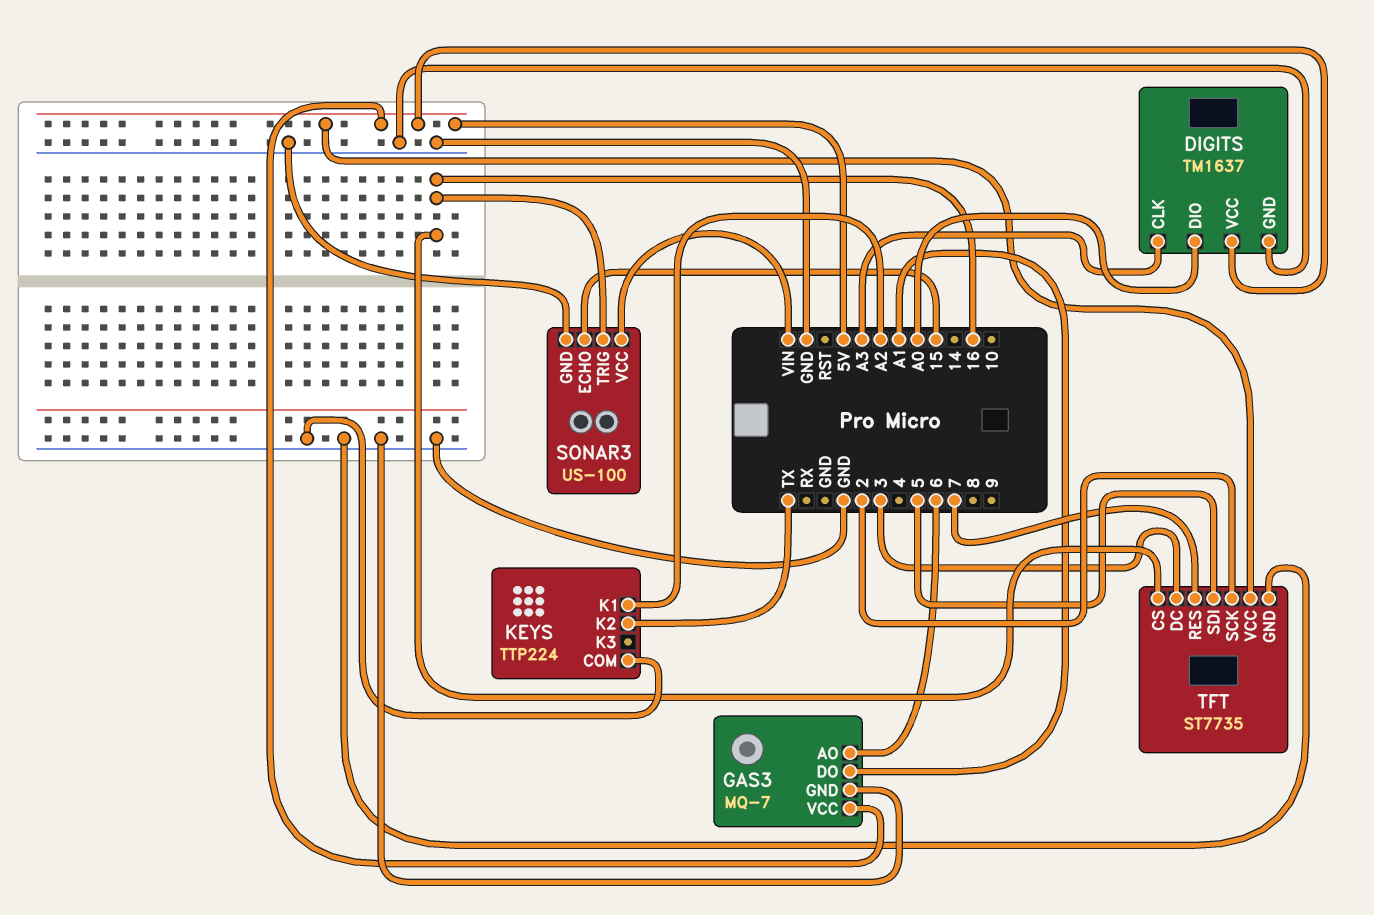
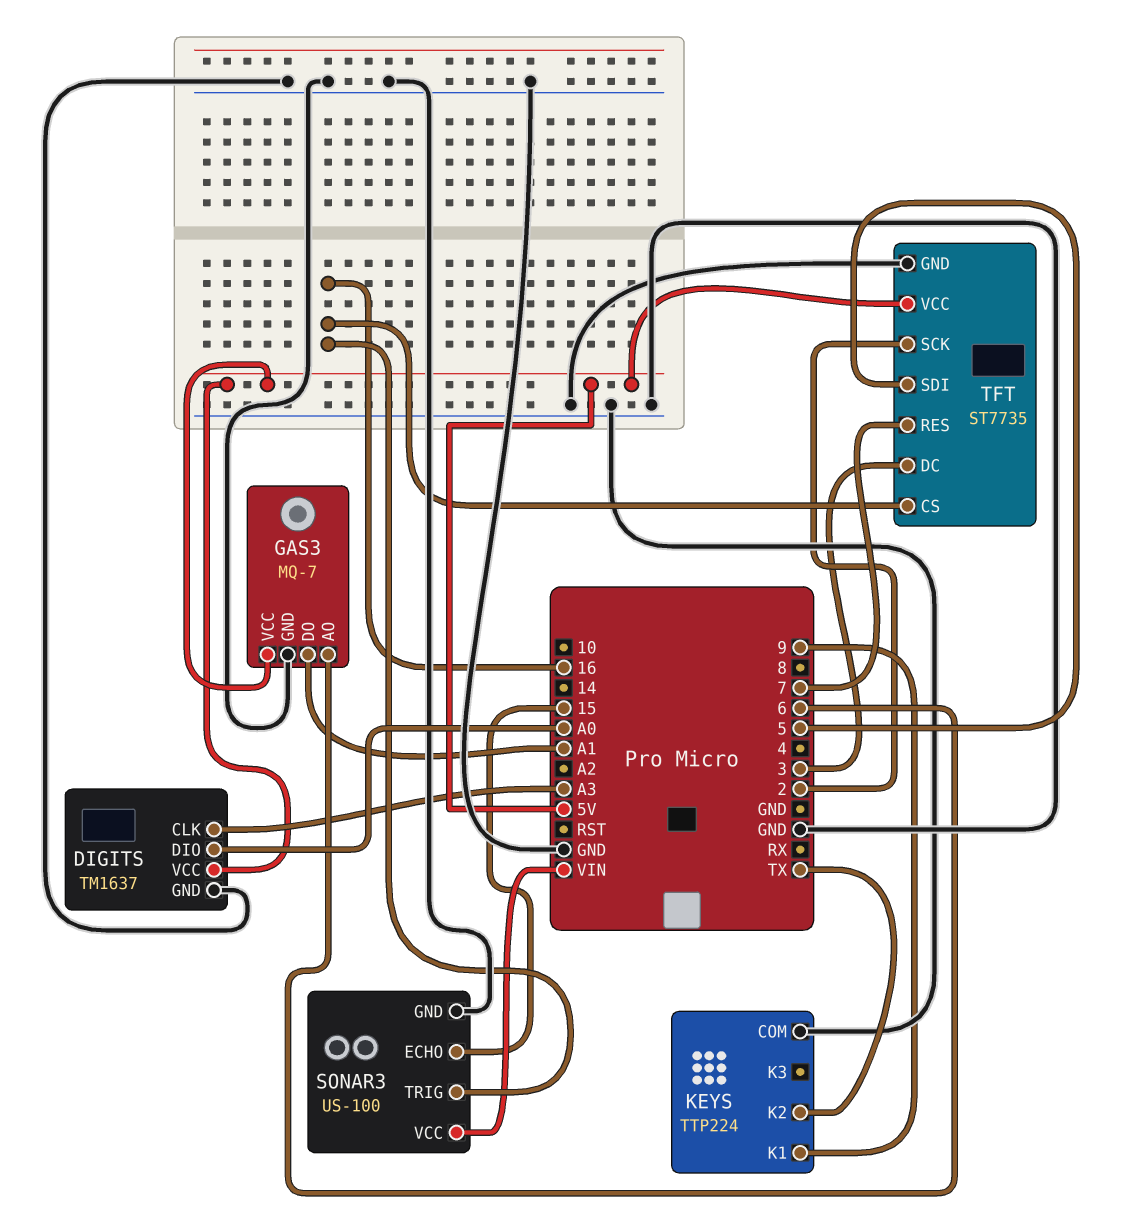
KEYS pin K1: A2 -> 9

